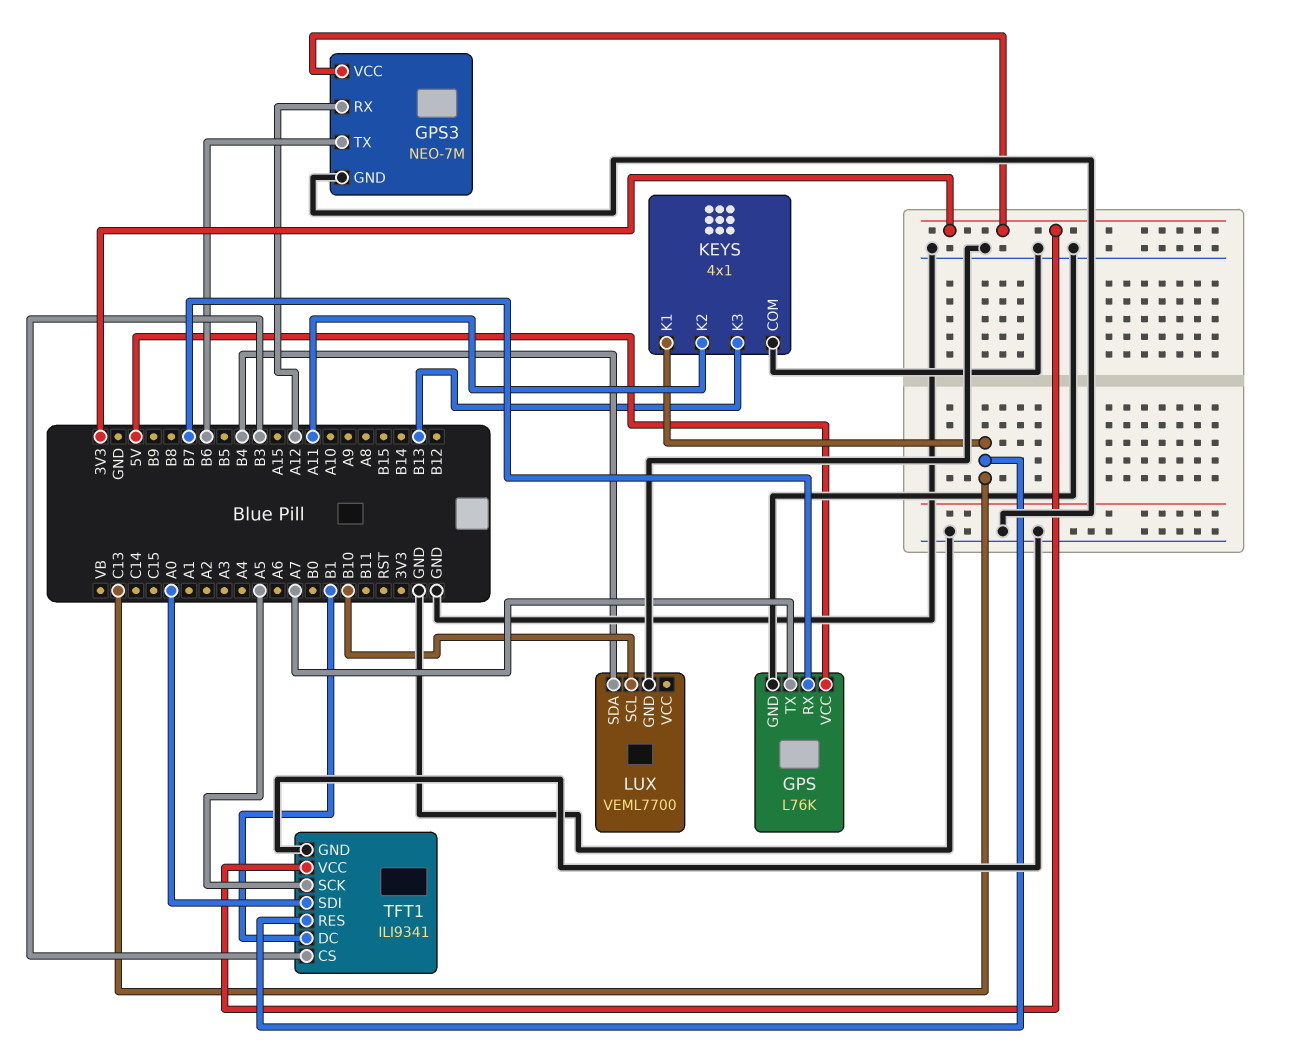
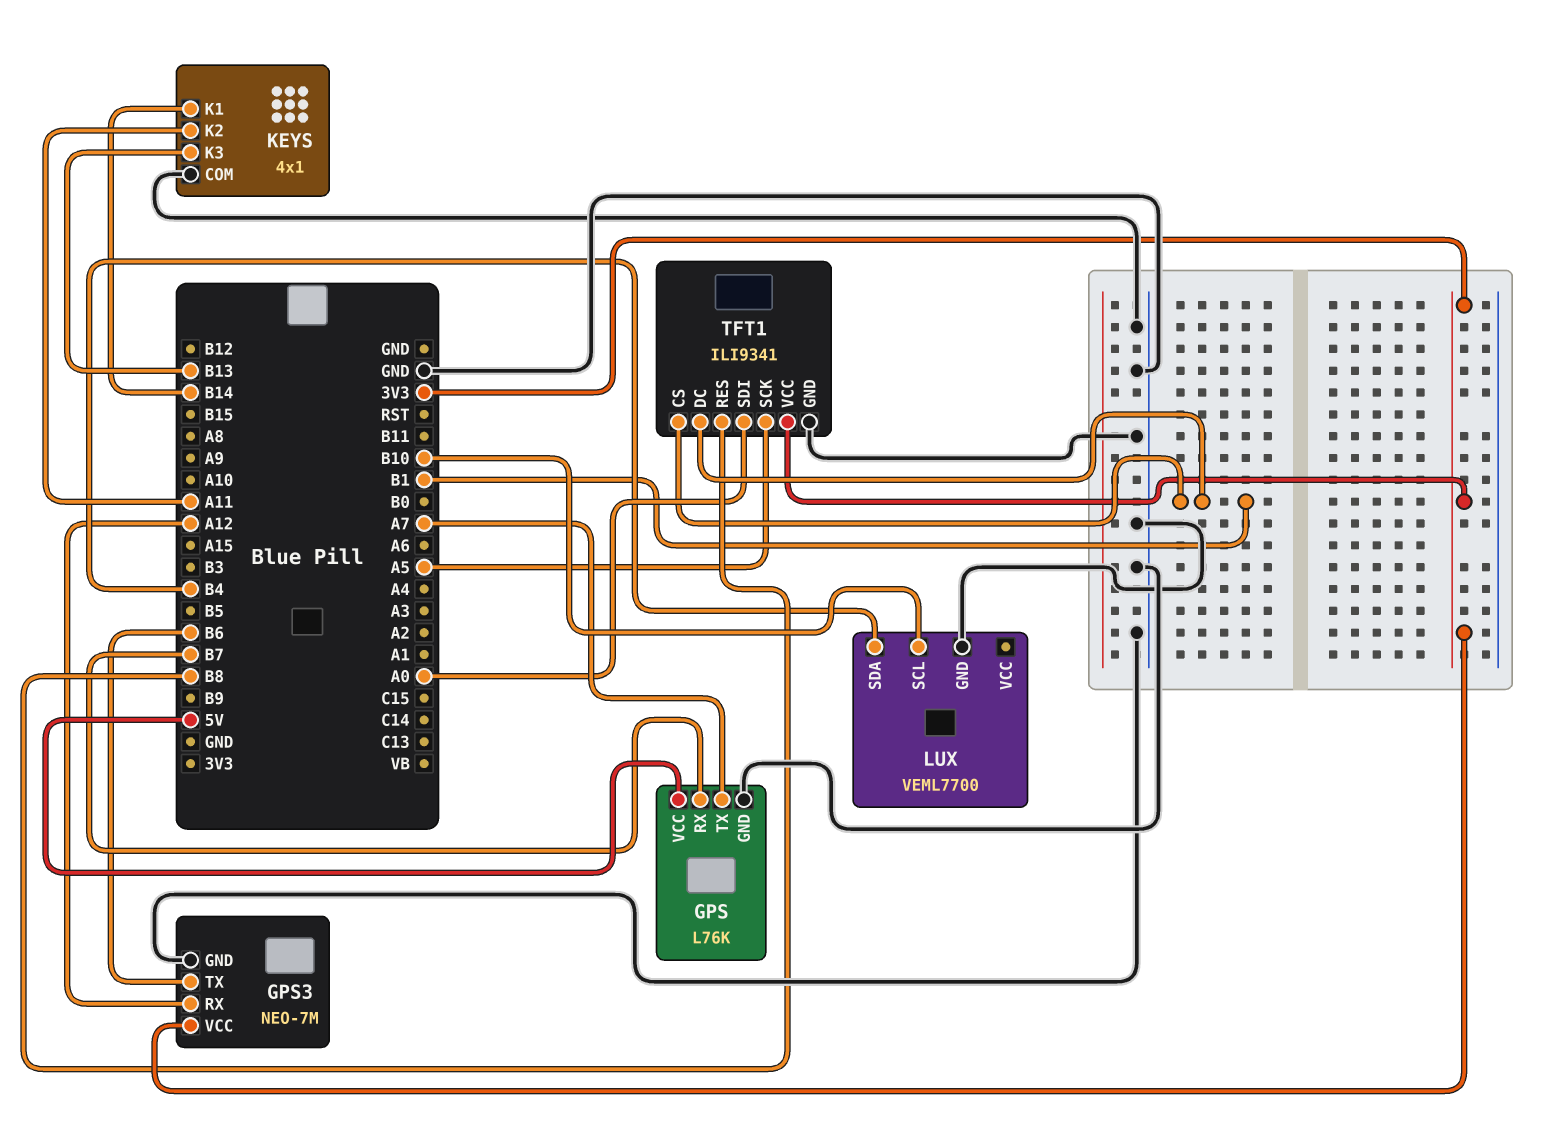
KEYS pin K1: C13 -> B14
TFT1 pin CS: B3 -> B1
TFT1 pin RES: C13 -> B8

